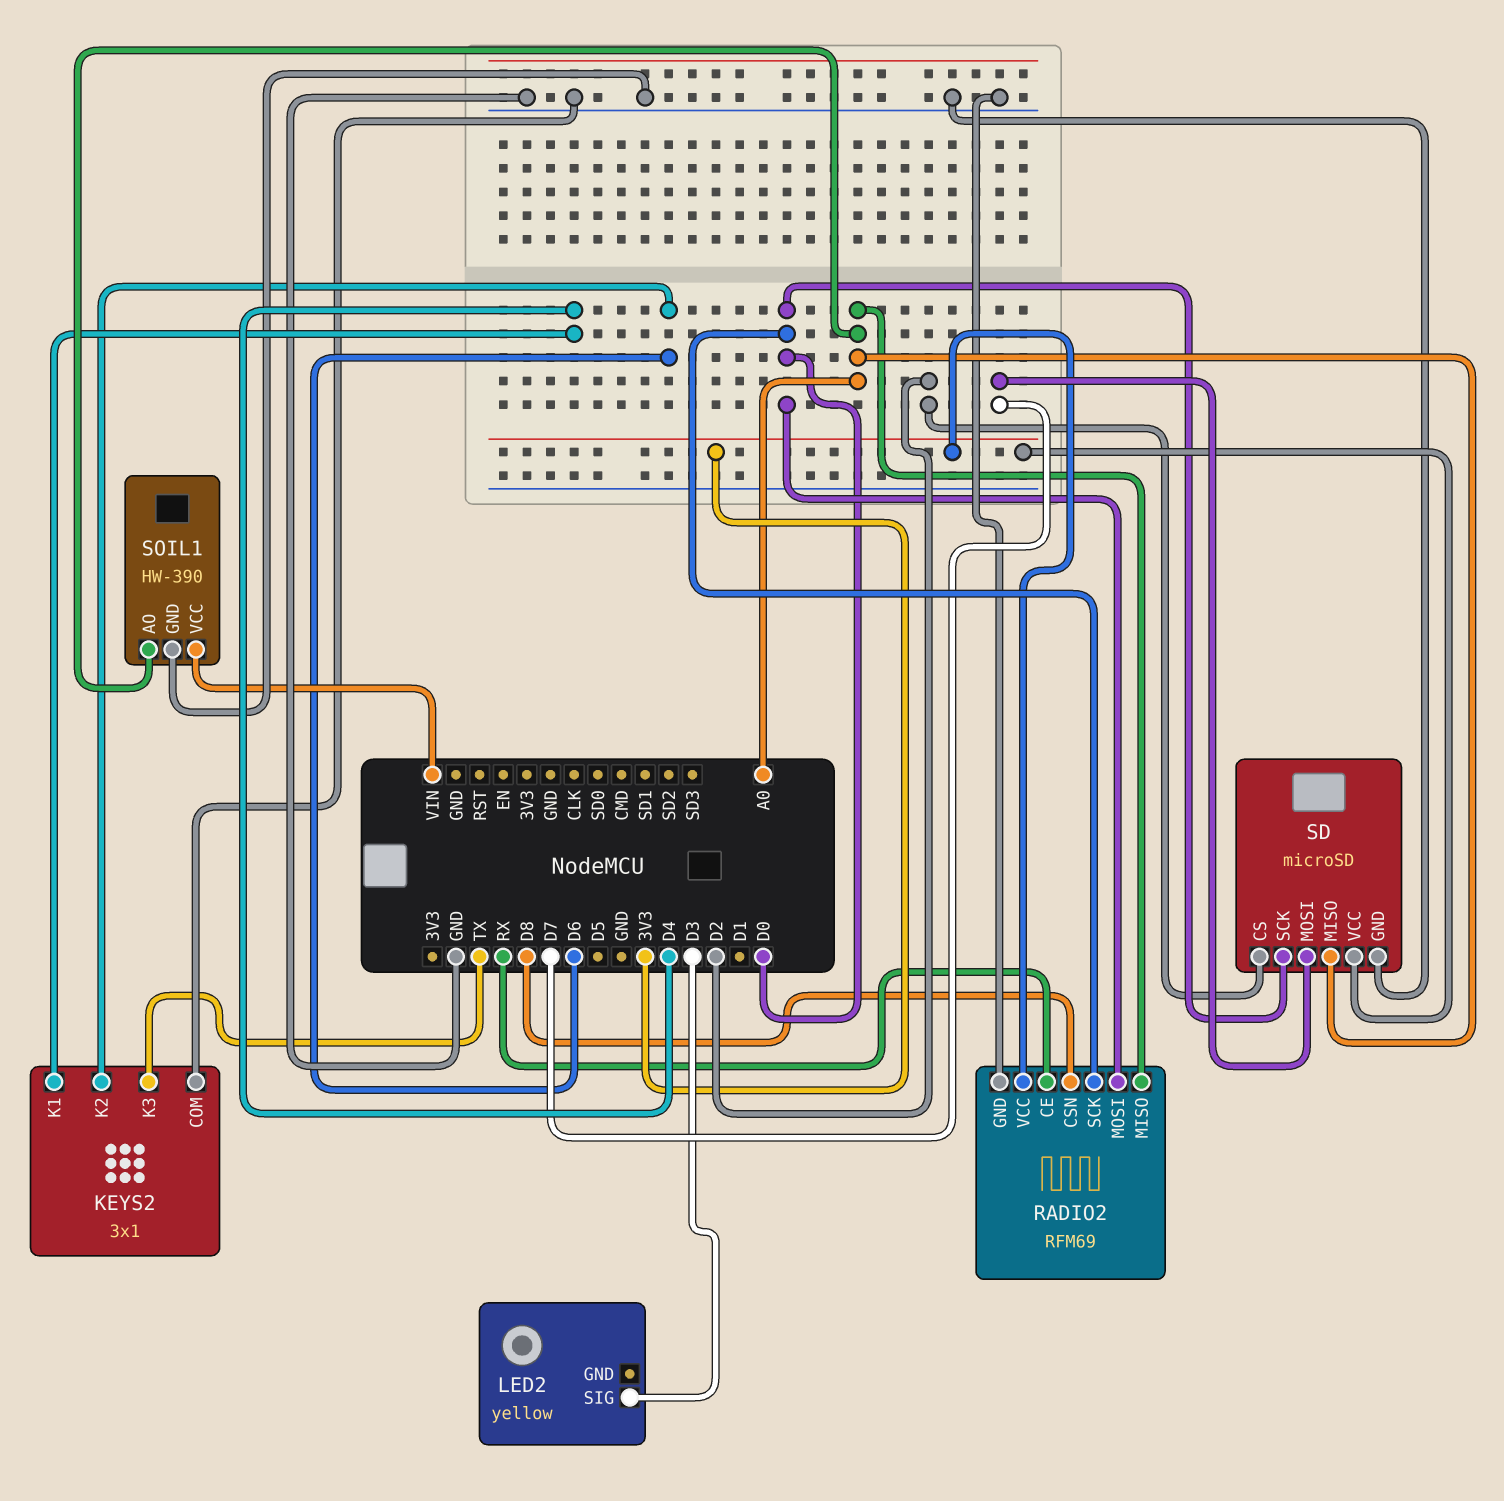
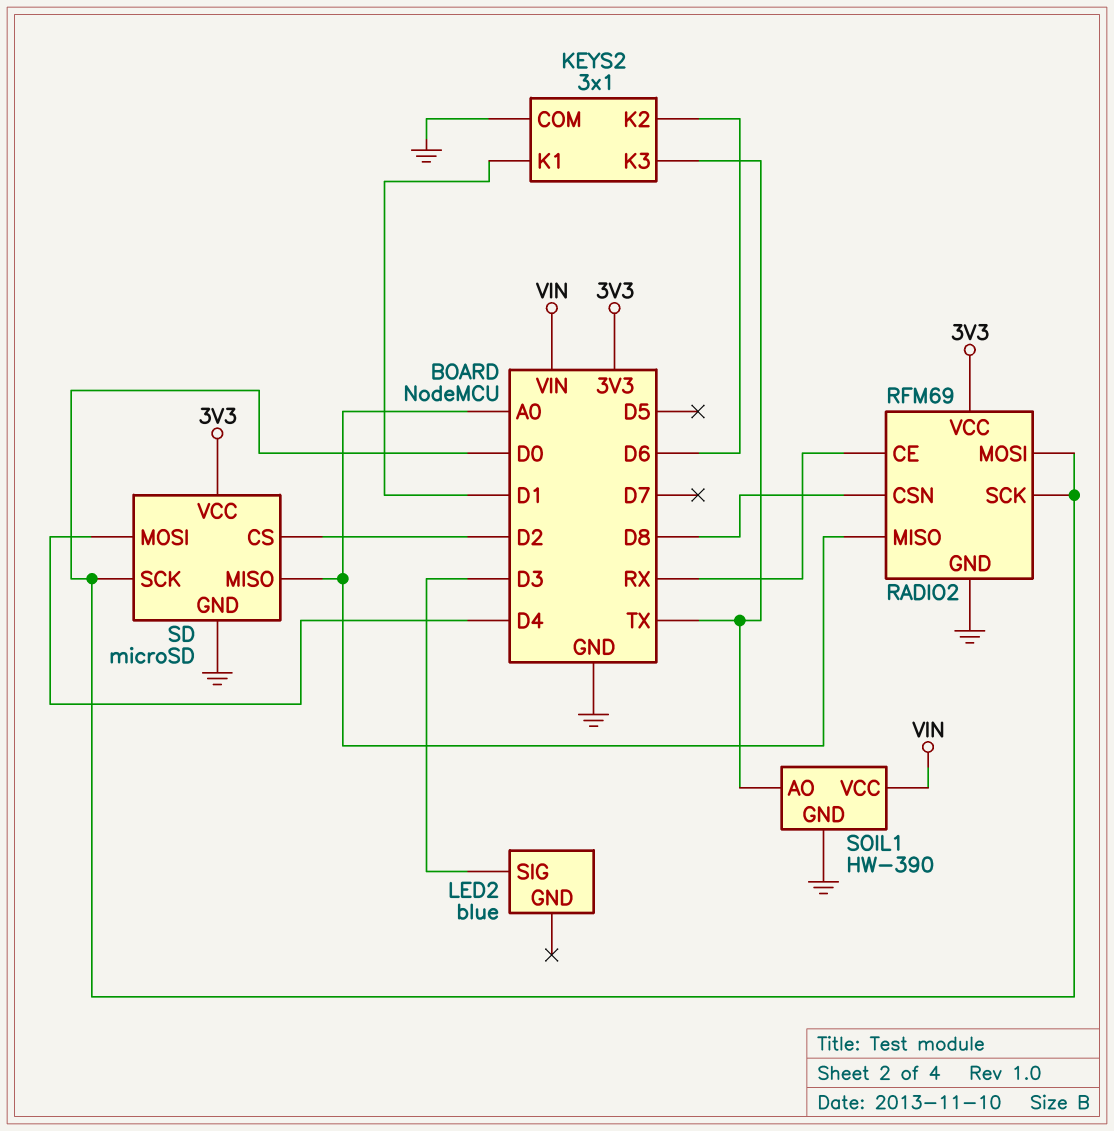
KEYS2 pin K1: D4 -> D1
LED2: yellow -> blue
SD pin MOSI: D7 -> D4
SOIL1 pin AO: A0 -> TX

